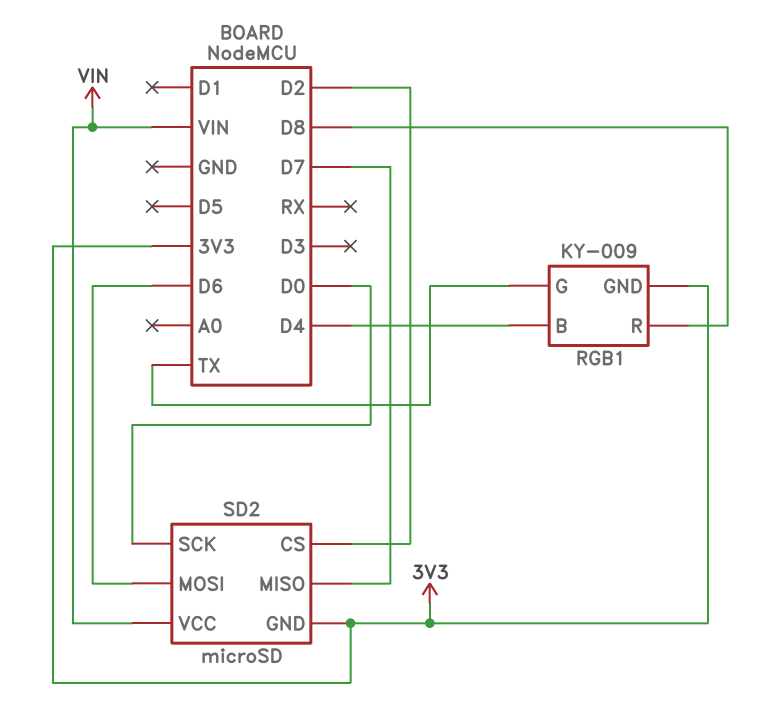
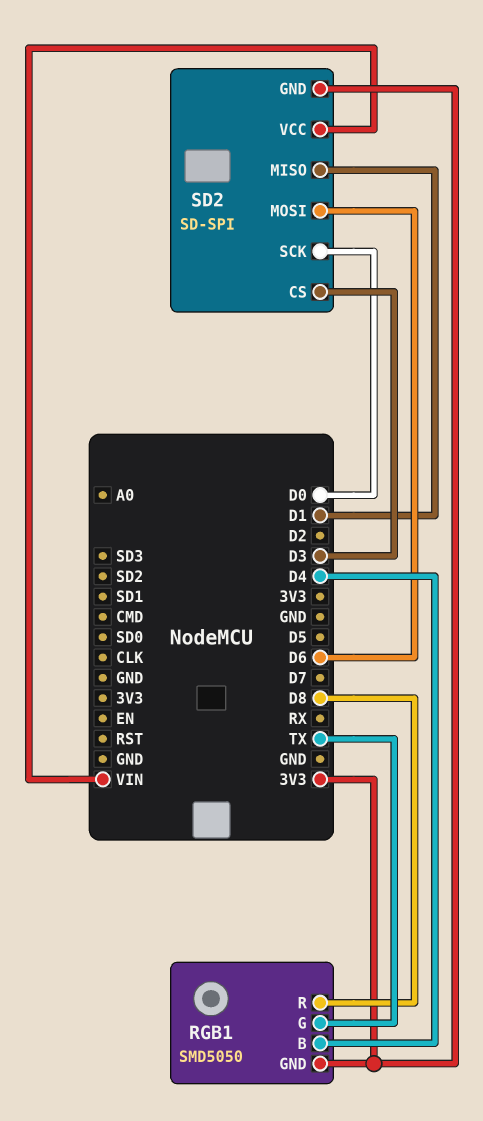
RGB1: KY-009 -> SMD5050
SD2: microSD -> SD-SPI
SD2 pin CS: D2 -> D3
SD2 pin MISO: D7 -> D1

